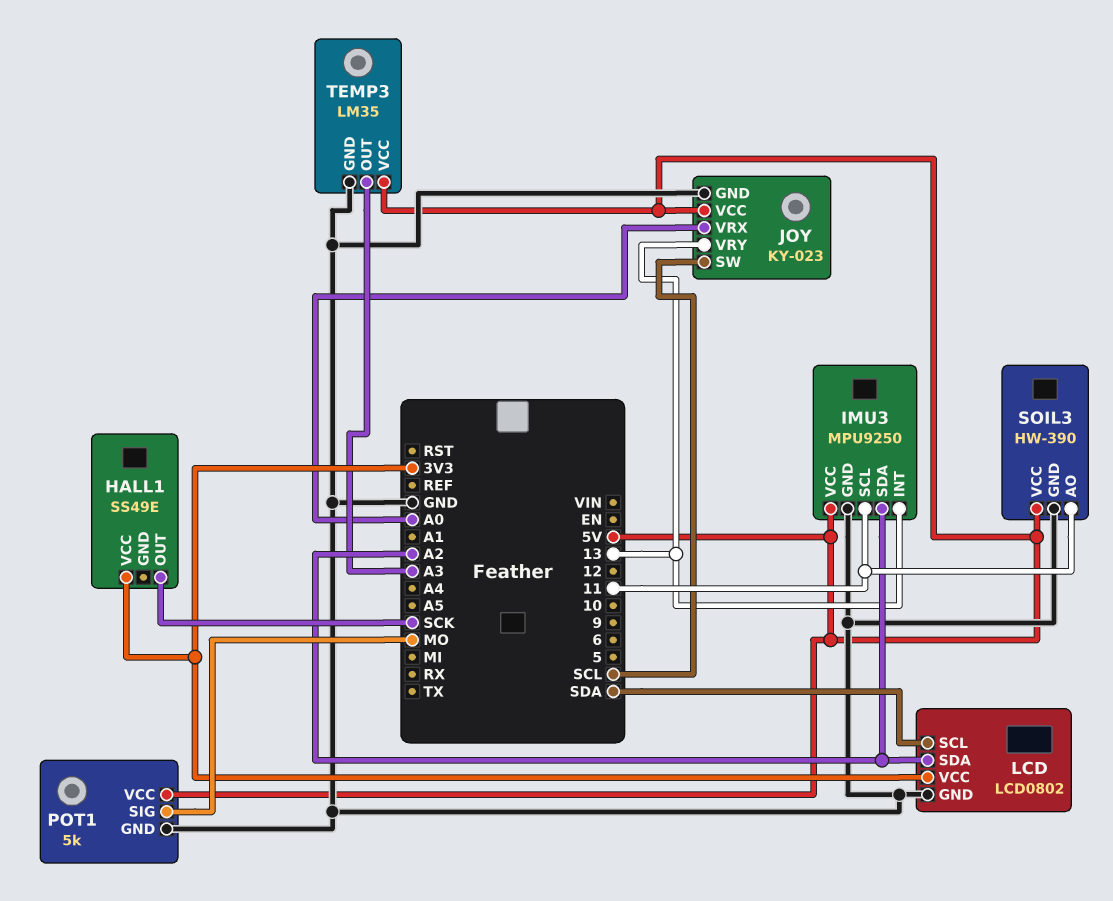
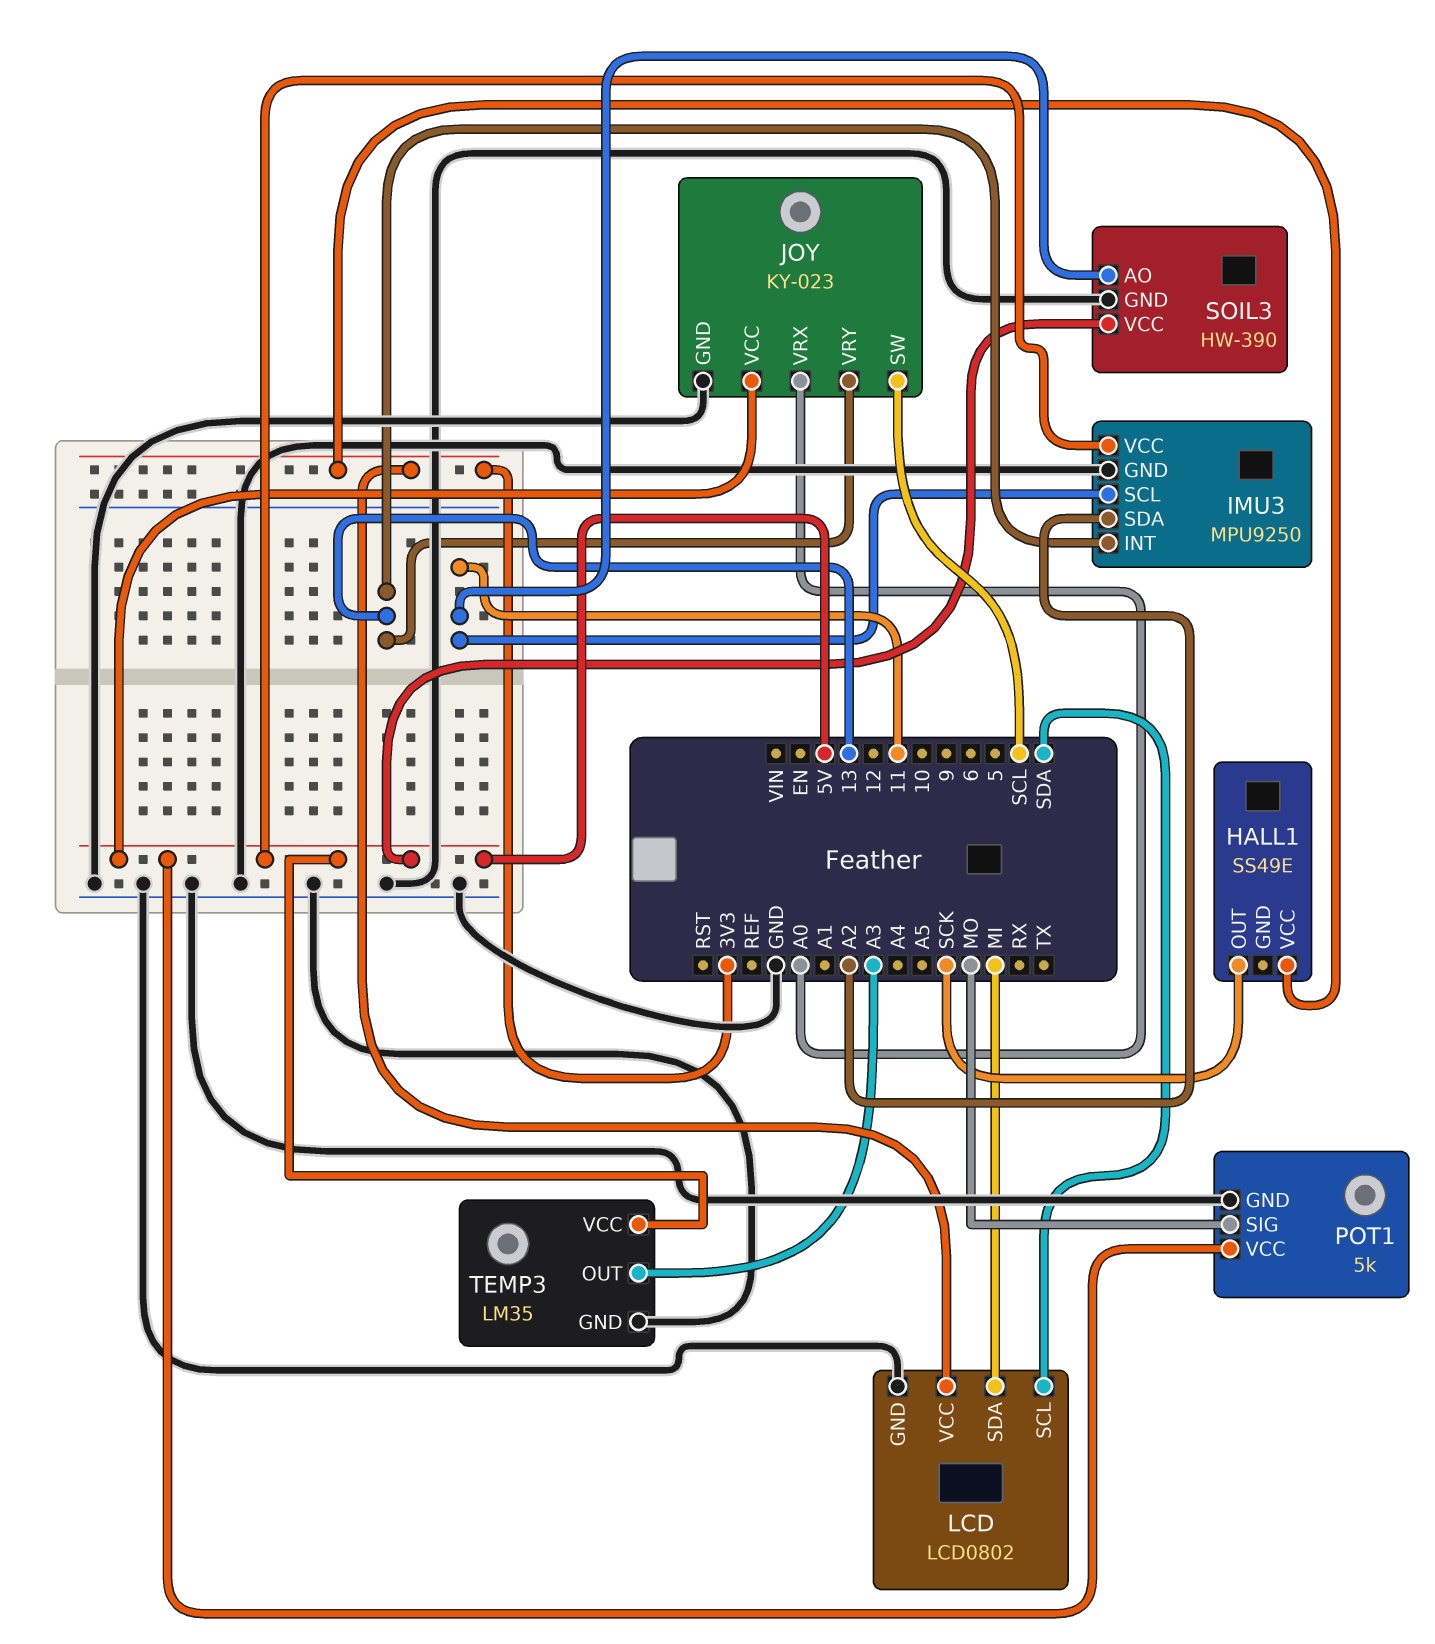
LCD pin SDA: A2 -> MI

